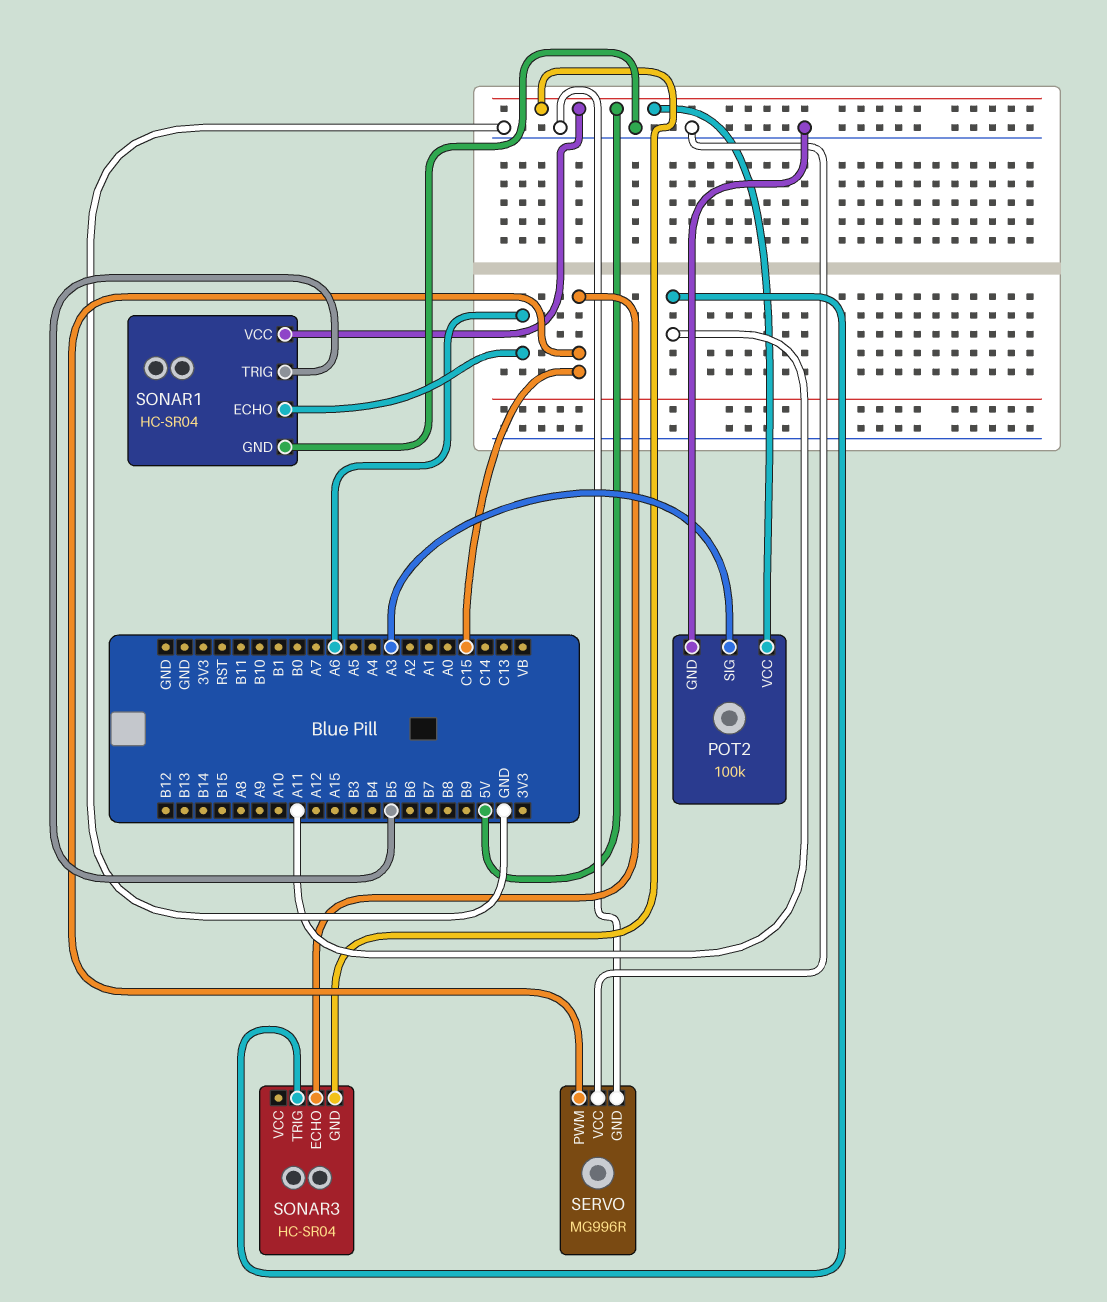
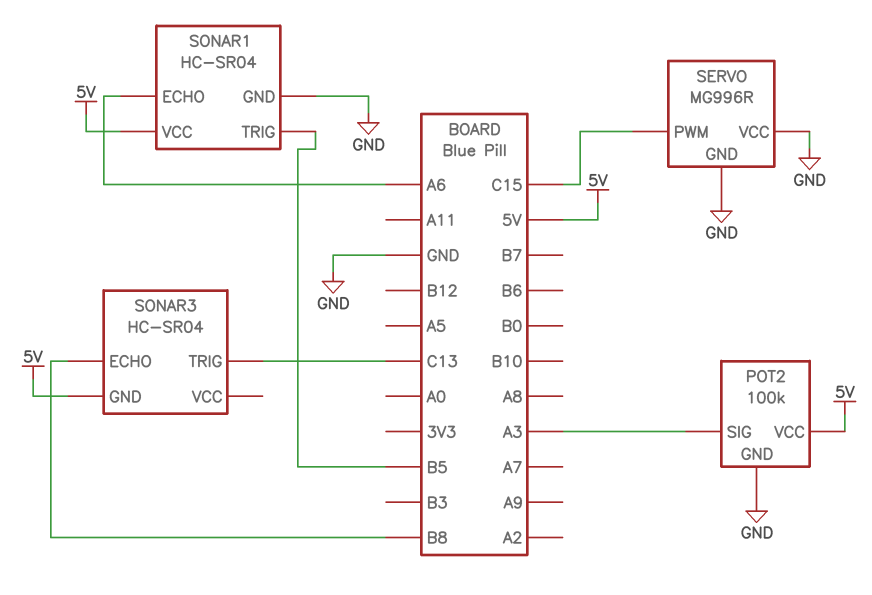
SONAR3 pin ECHO: C15 -> B8
SONAR3 pin TRIG: A11 -> C13

